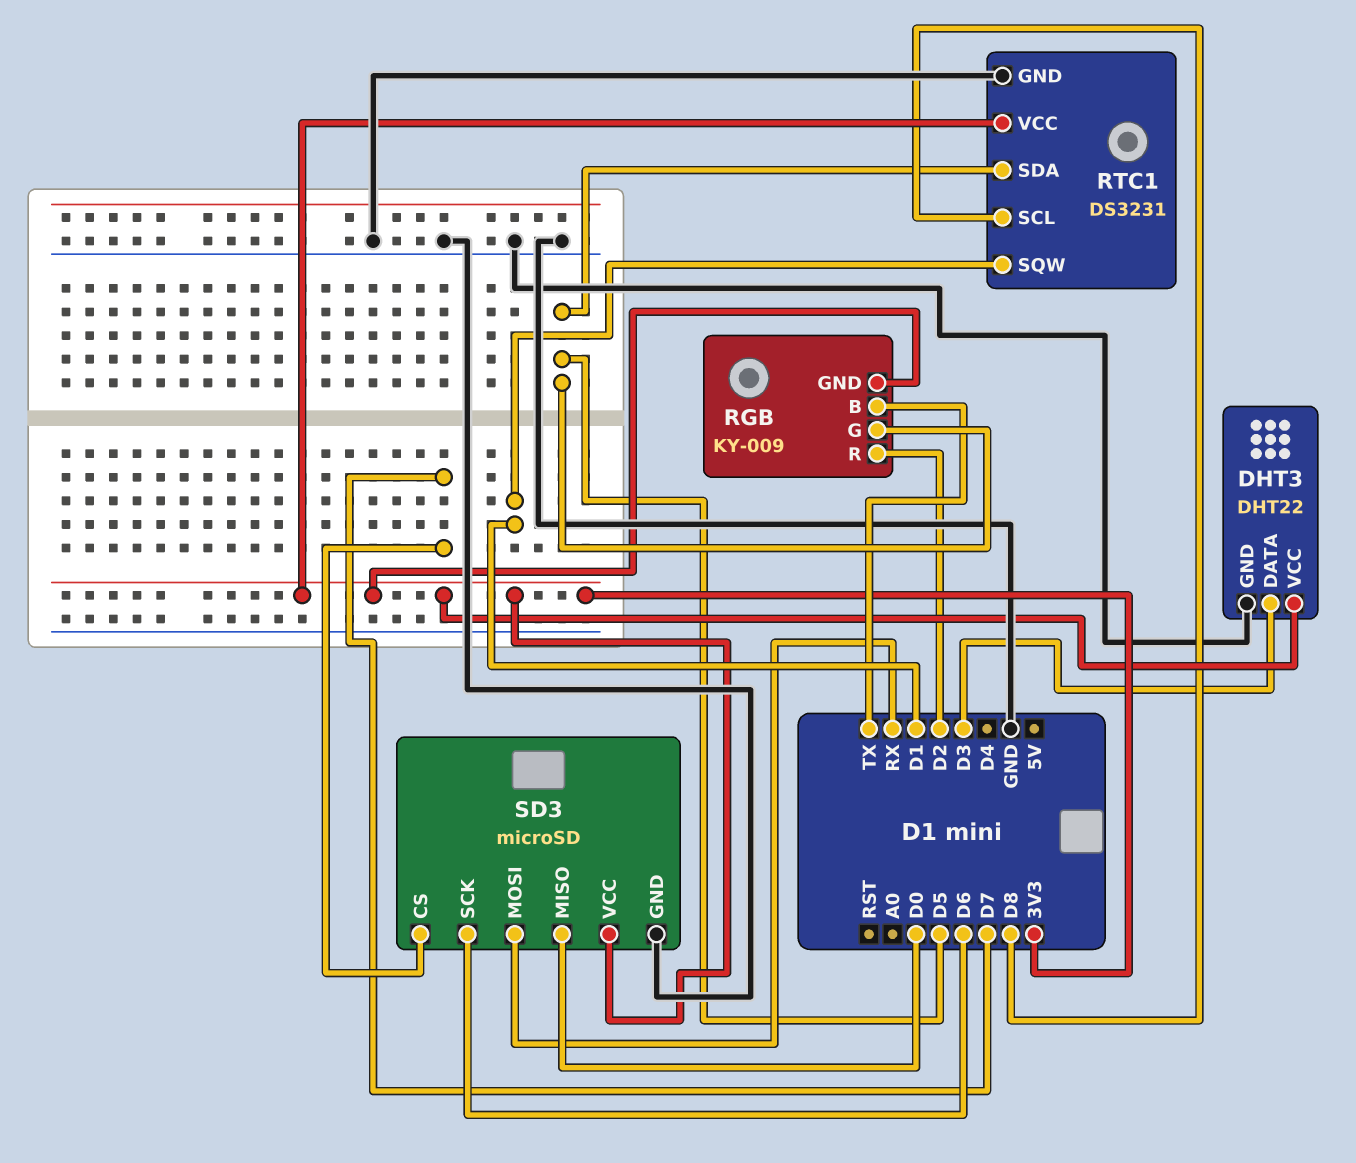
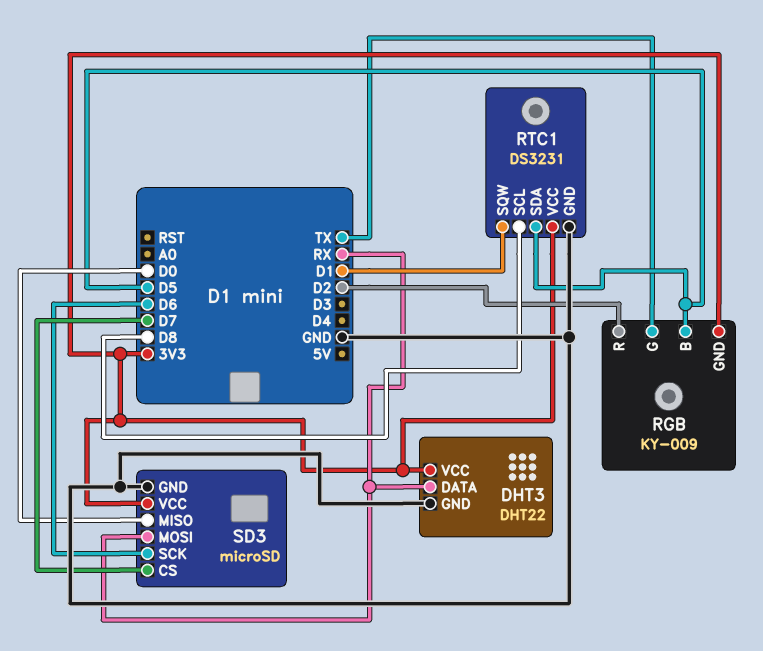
DHT3 pin DATA: D3 -> RX
RGB pin B: TX -> D5
RGB pin G: D5 -> TX

